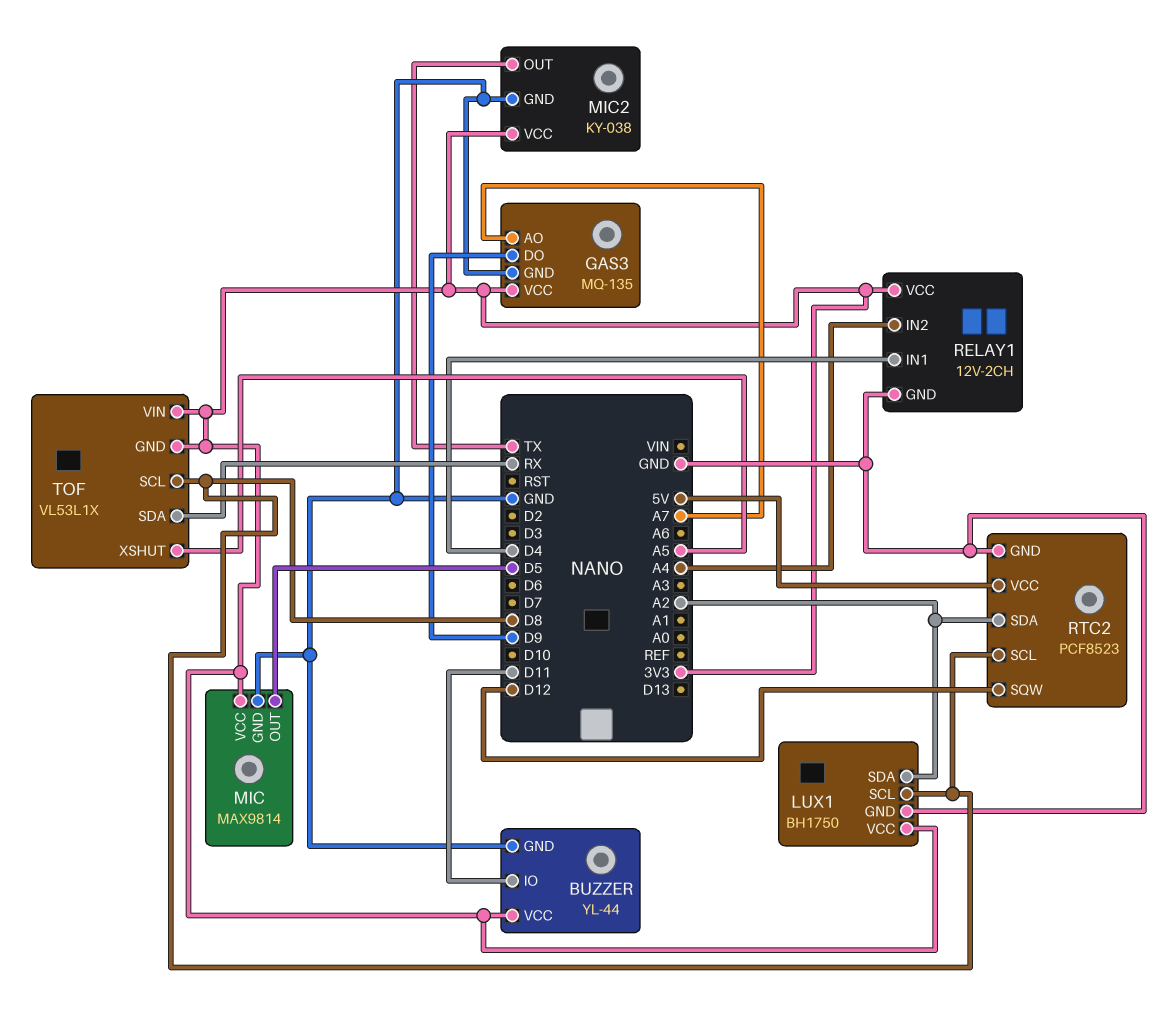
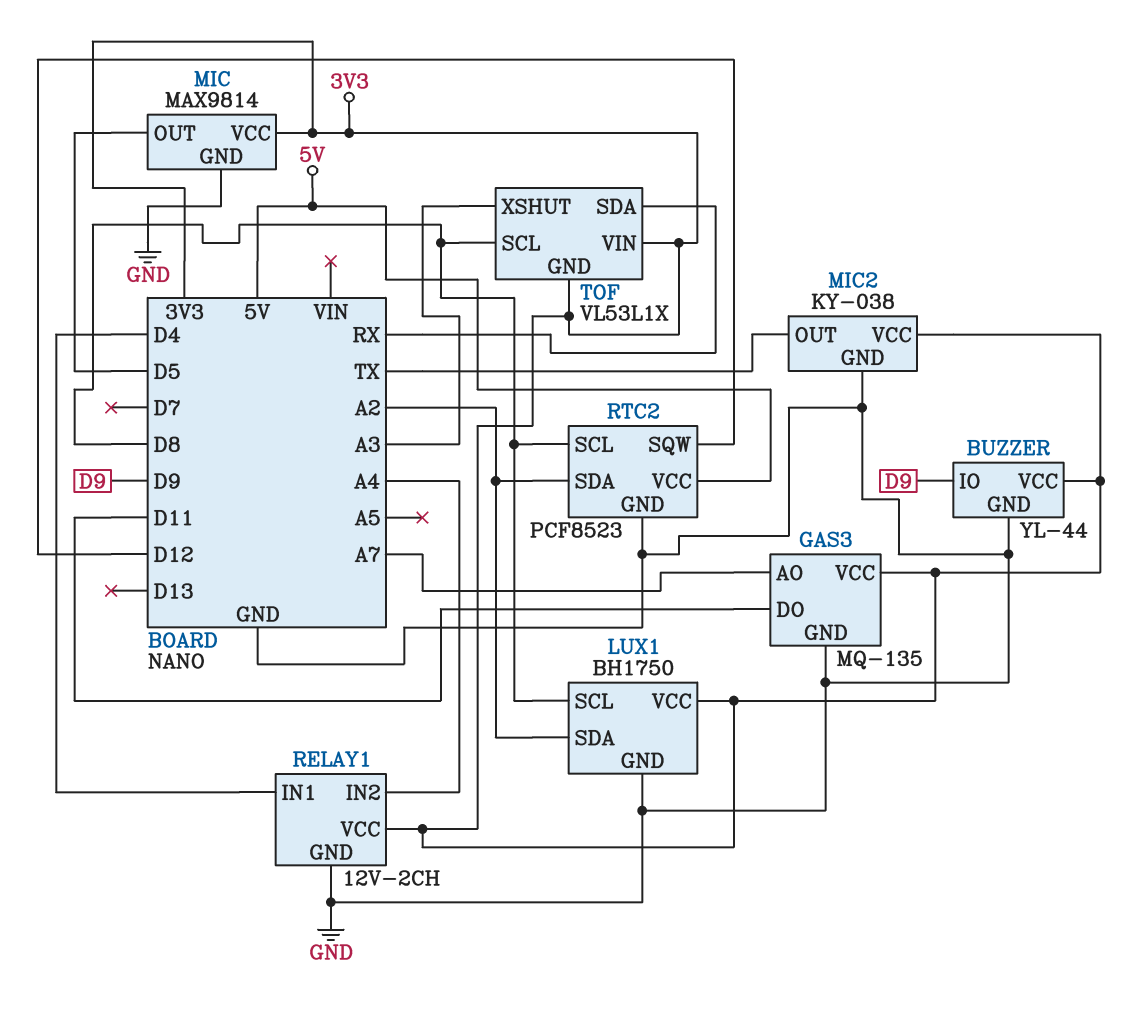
BUZZER pin IO: D11 -> D9
GAS3 pin DO: D9 -> D11
TOF pin XSHUT: A5 -> A3

